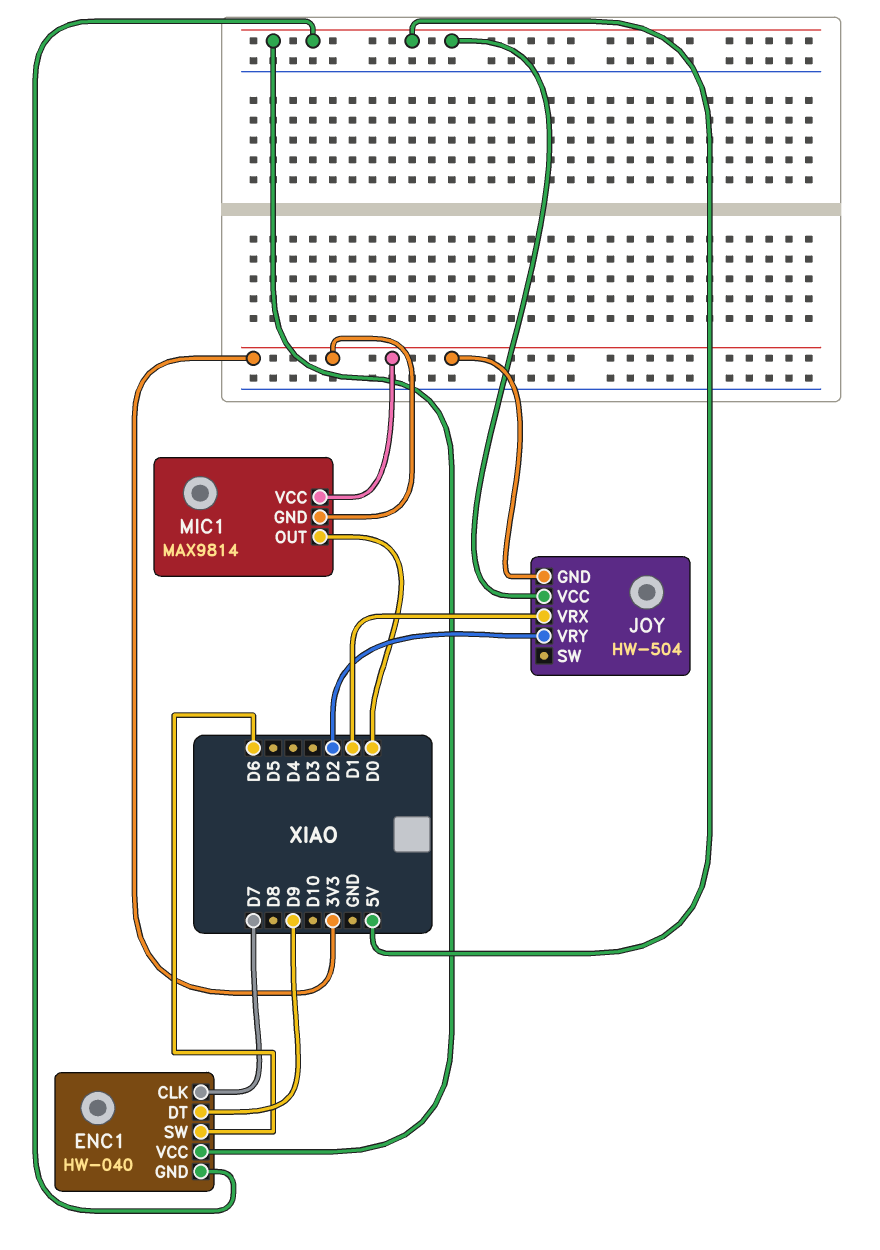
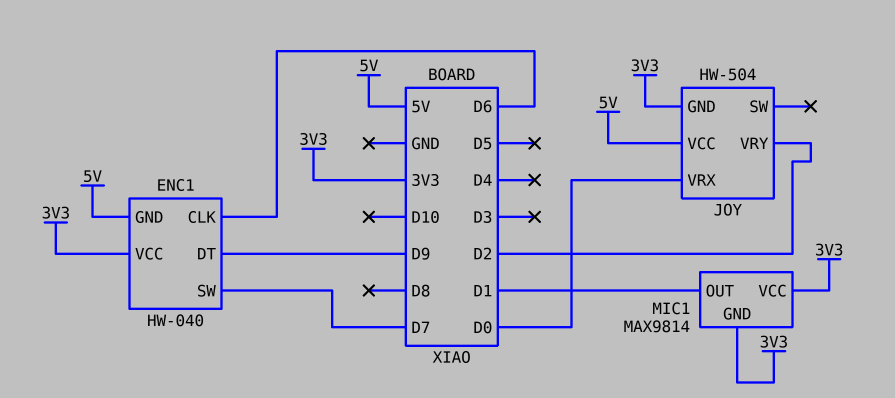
ENC1 pin CLK: D7 -> D6
ENC1 pin SW: D6 -> D7
ENC1 pin VCC: 5V -> 3V3
JOY pin VRX: D1 -> D0
MIC1 pin OUT: D0 -> D1

